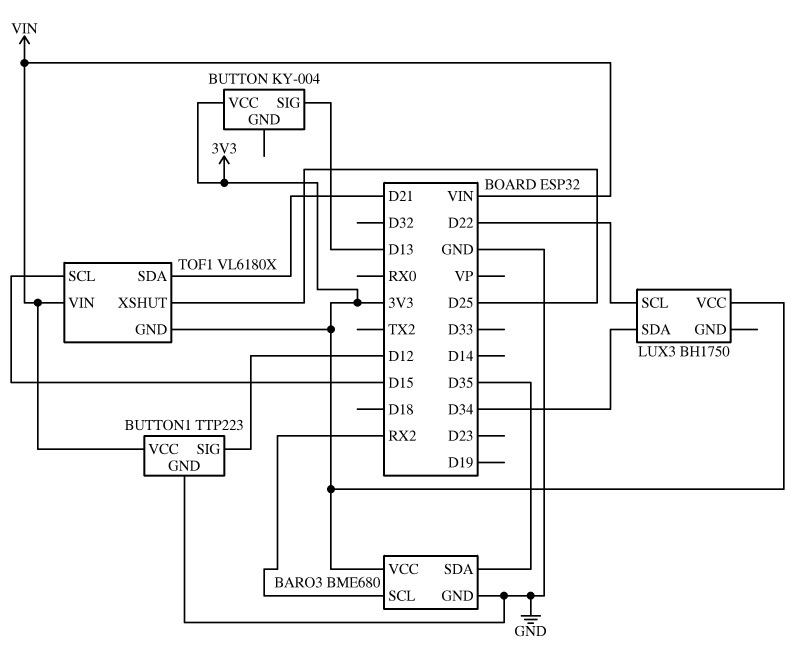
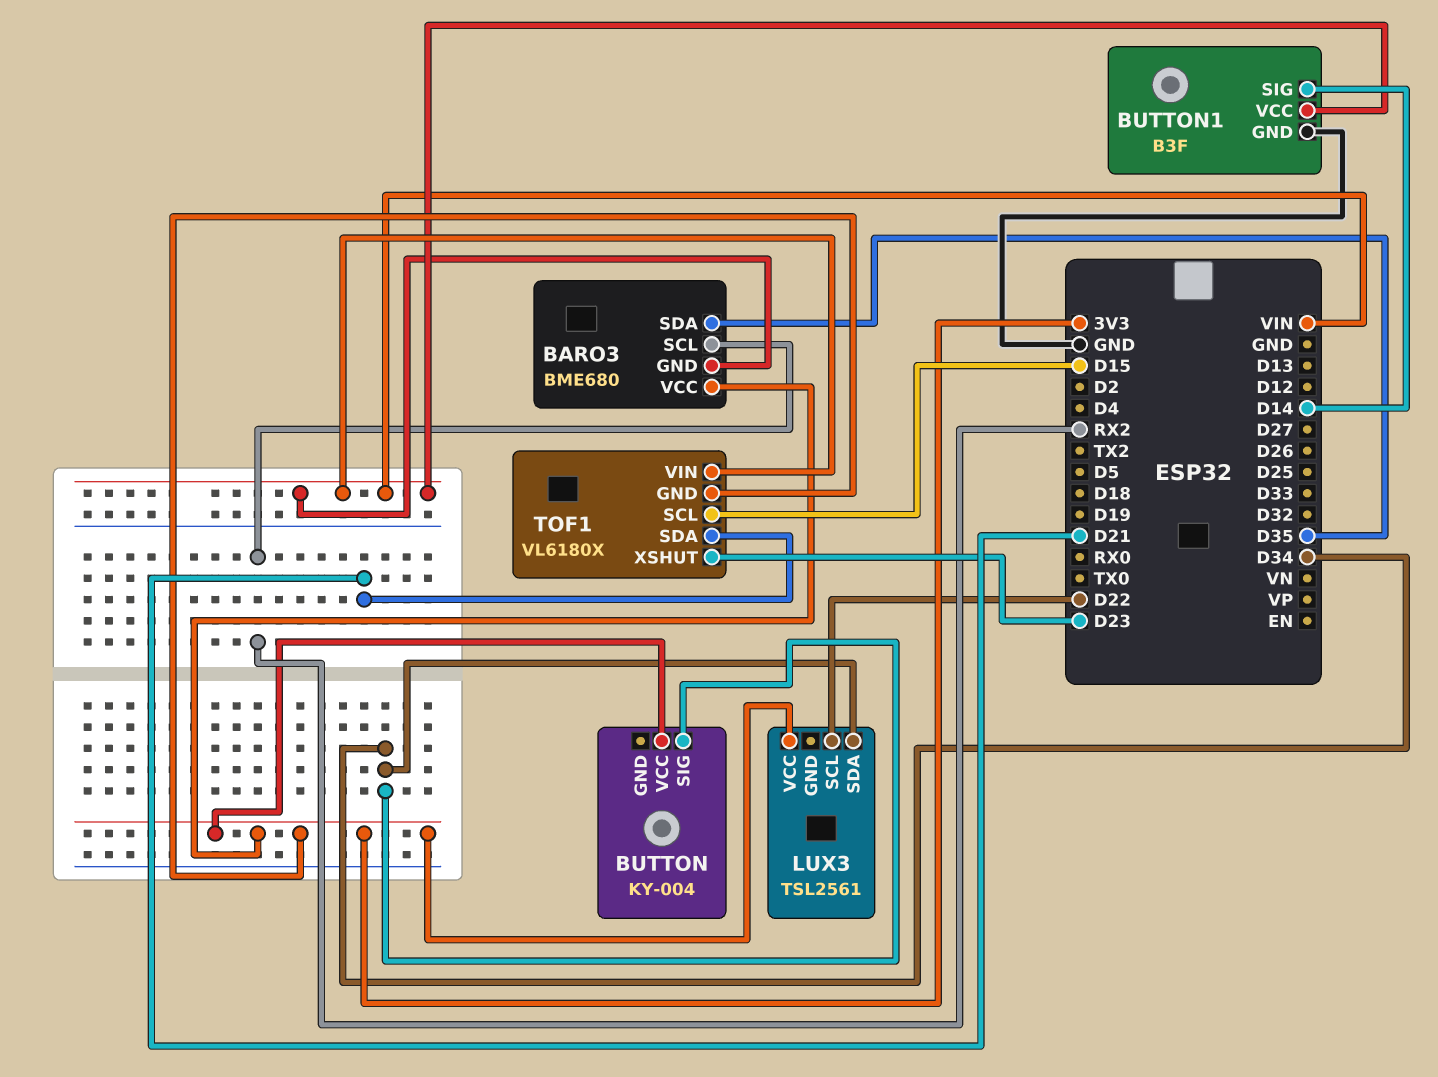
BARO3 pin GND: GND -> VIN
BUTTON pin SIG: D13 -> D34
BUTTON1: TTP223 -> B3F
BUTTON1 pin SIG: D12 -> D14
LUX3: BH1750 -> TSL2561
TOF1 pin XSHUT: D25 -> D23

